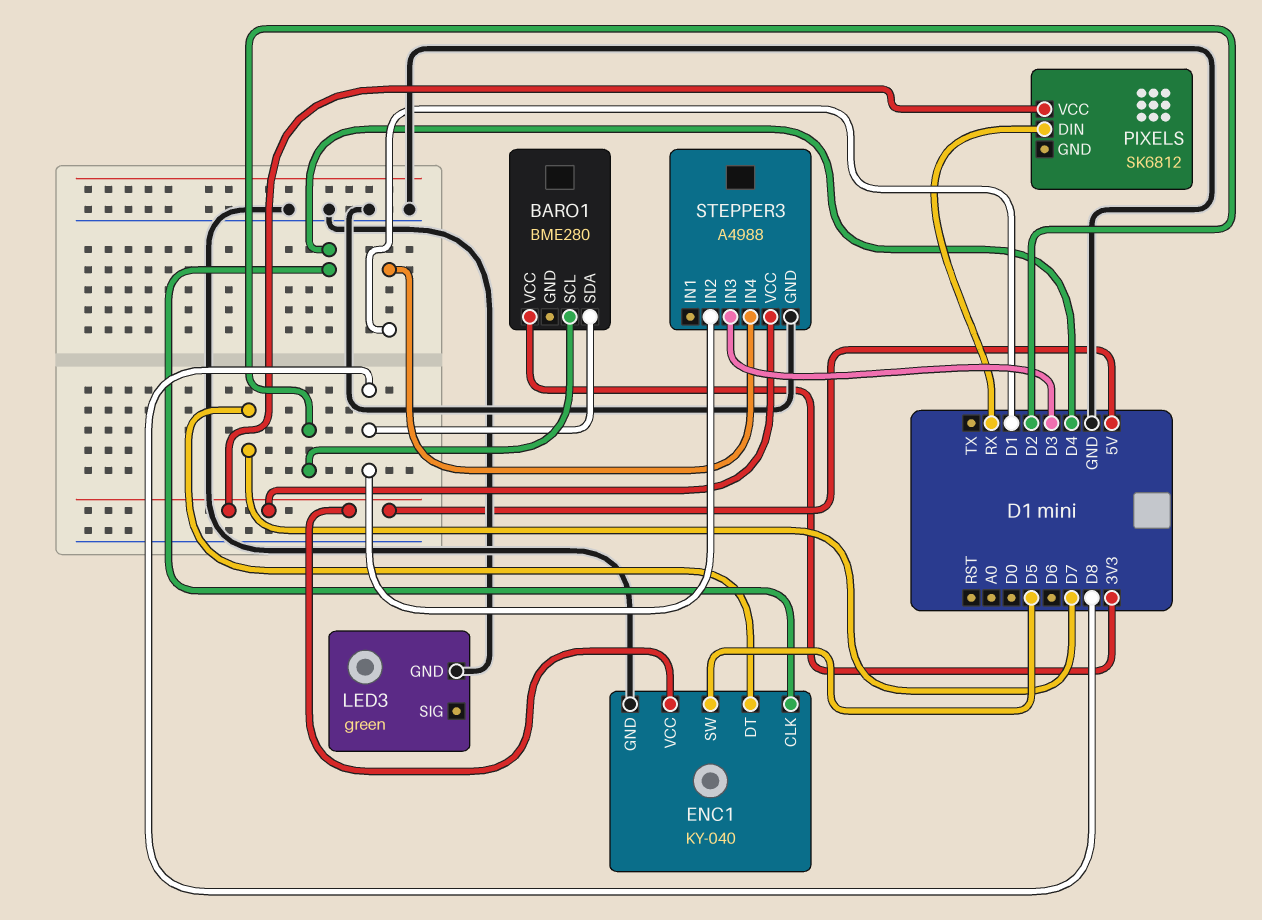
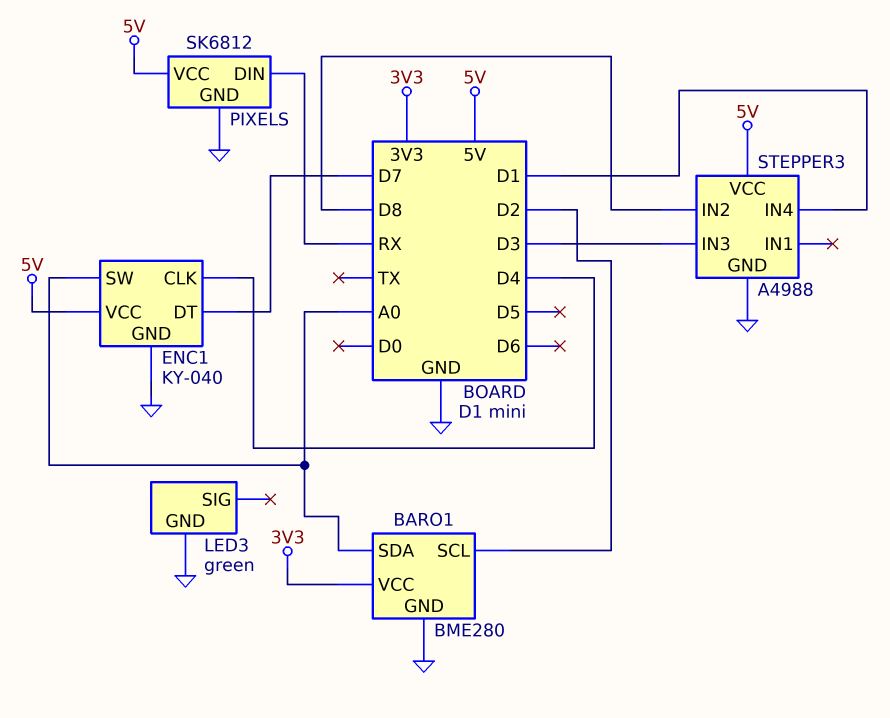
BARO1 pin GND: none -> GND
BARO1 pin SDA: D8 -> A0
ENC1 pin SW: D5 -> A0
PIXELS pin GND: none -> GND

